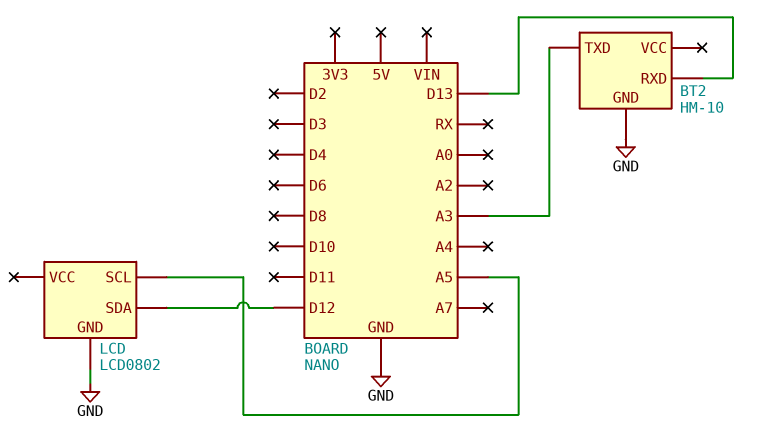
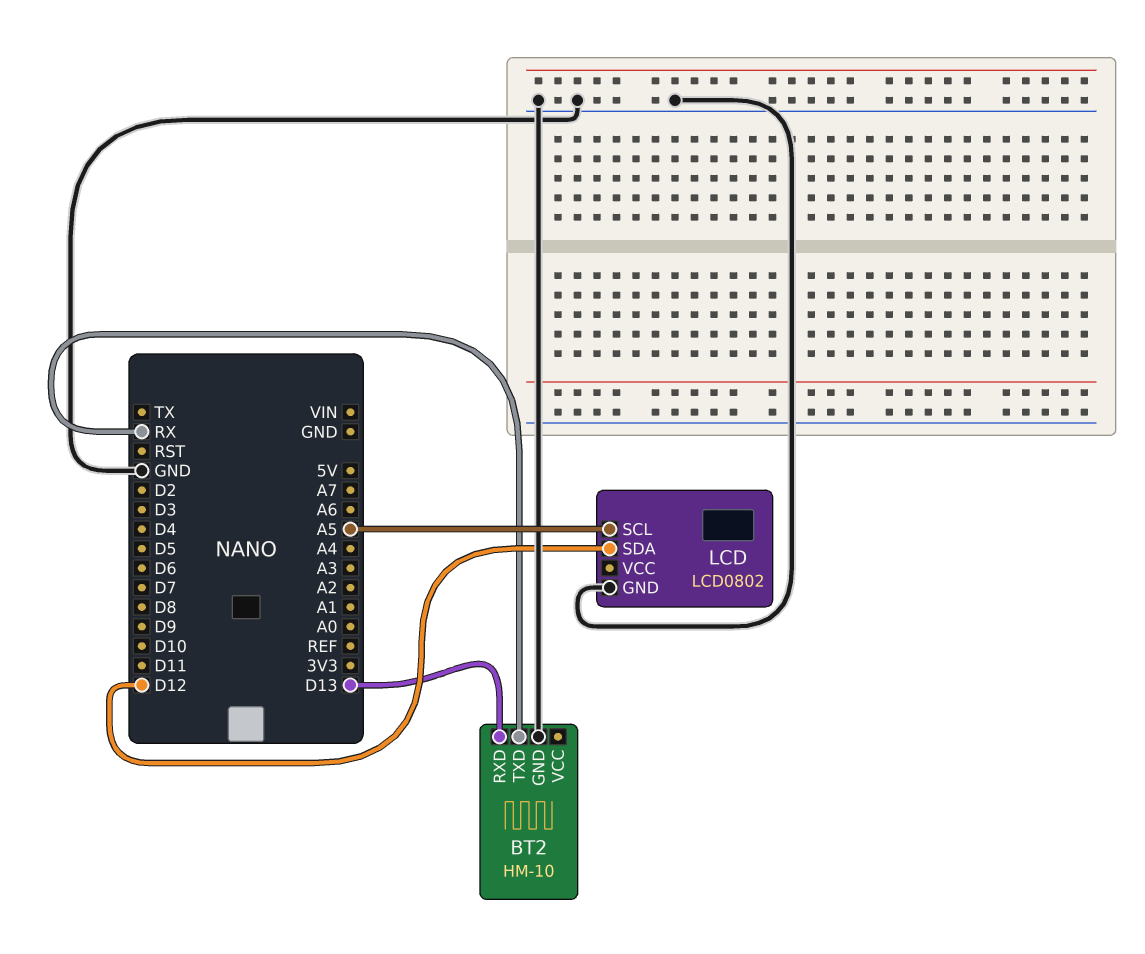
BT2 pin TXD: A3 -> RX

